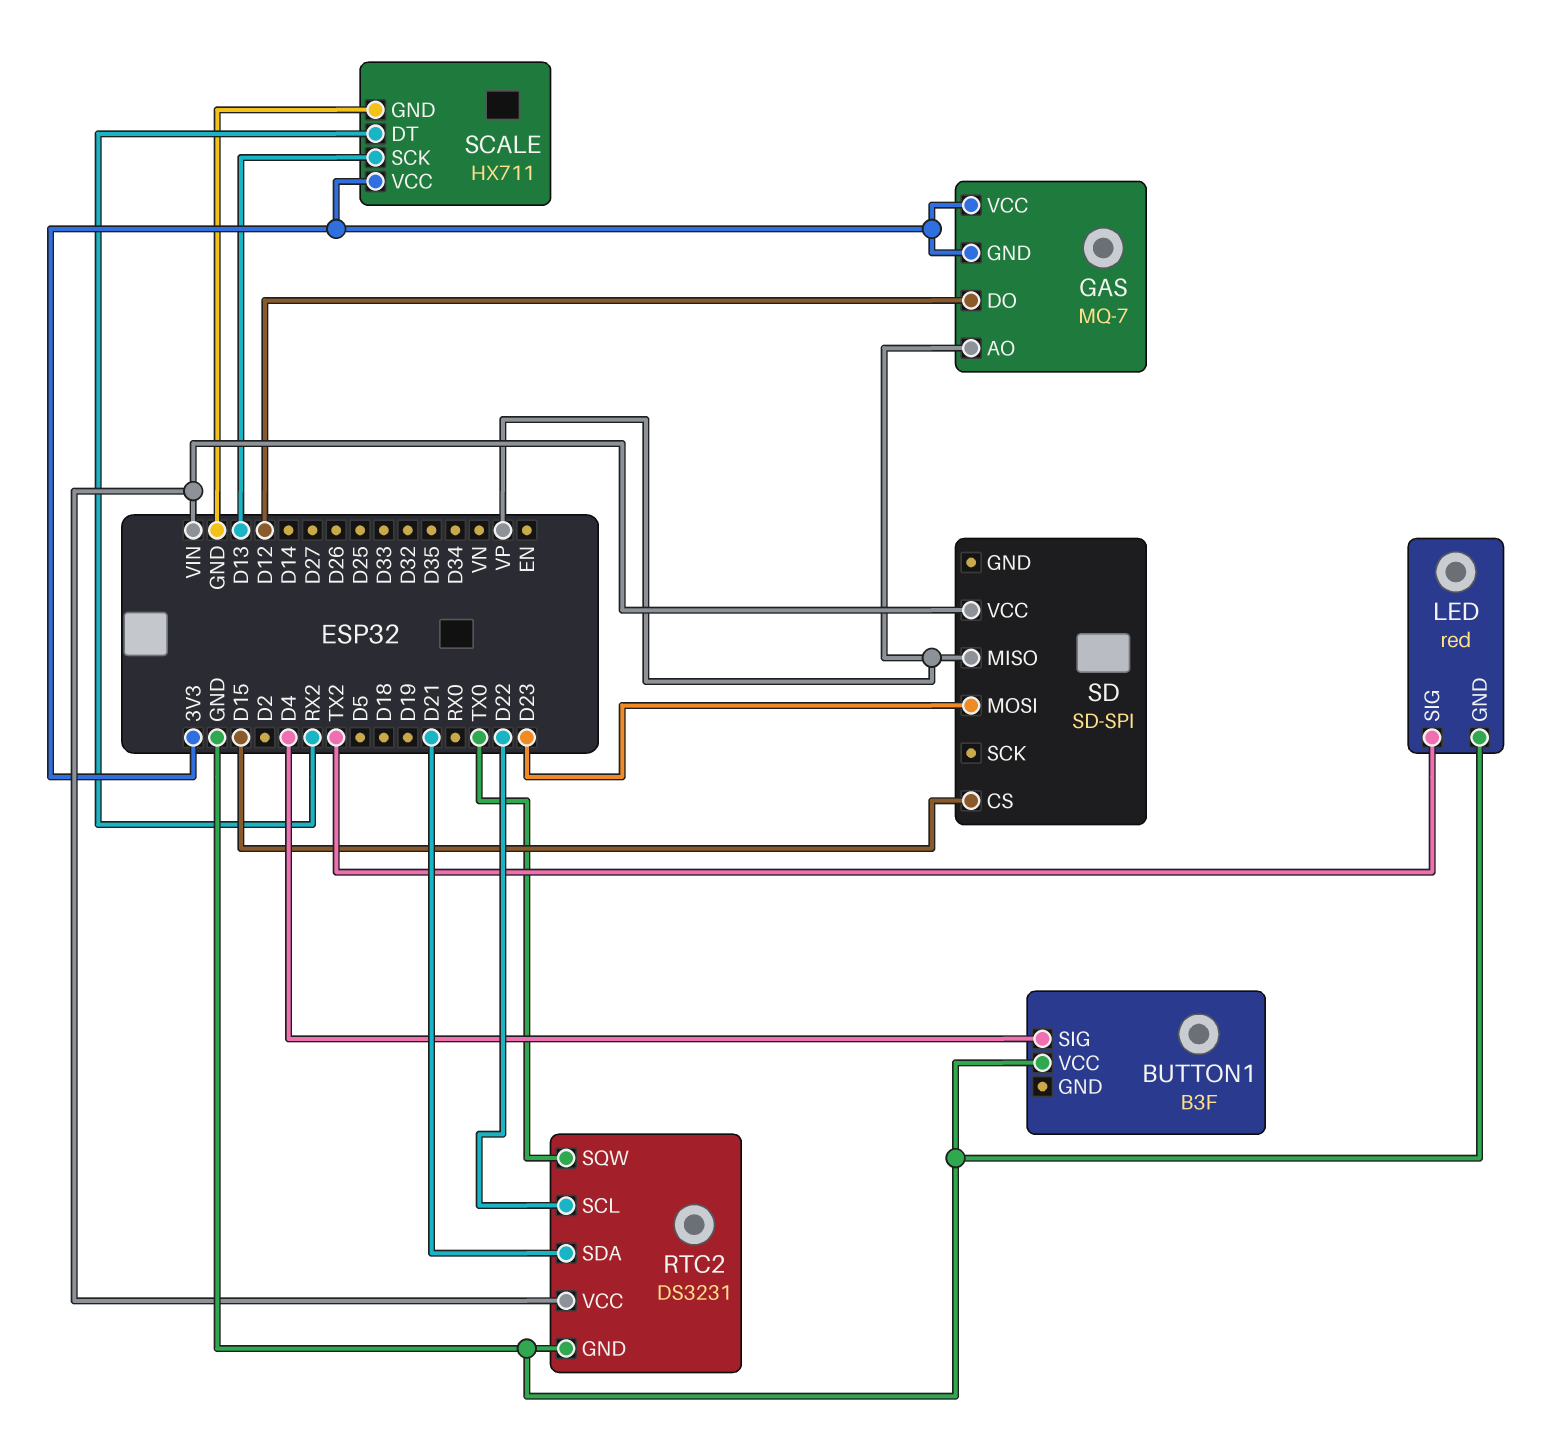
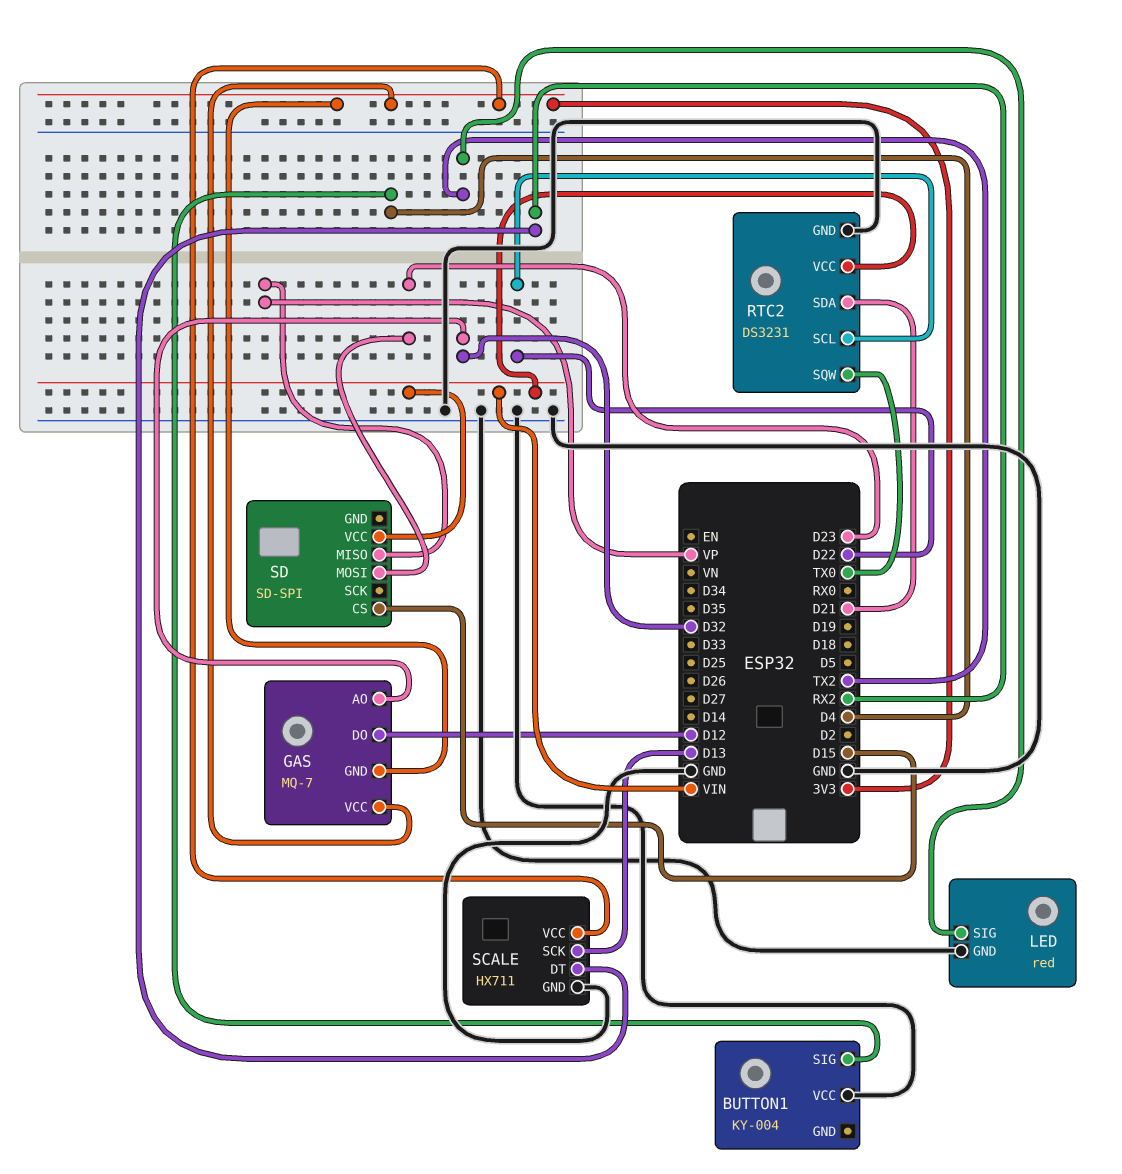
BUTTON1: B3F -> KY-004
GAS pin AO: VP -> D32

